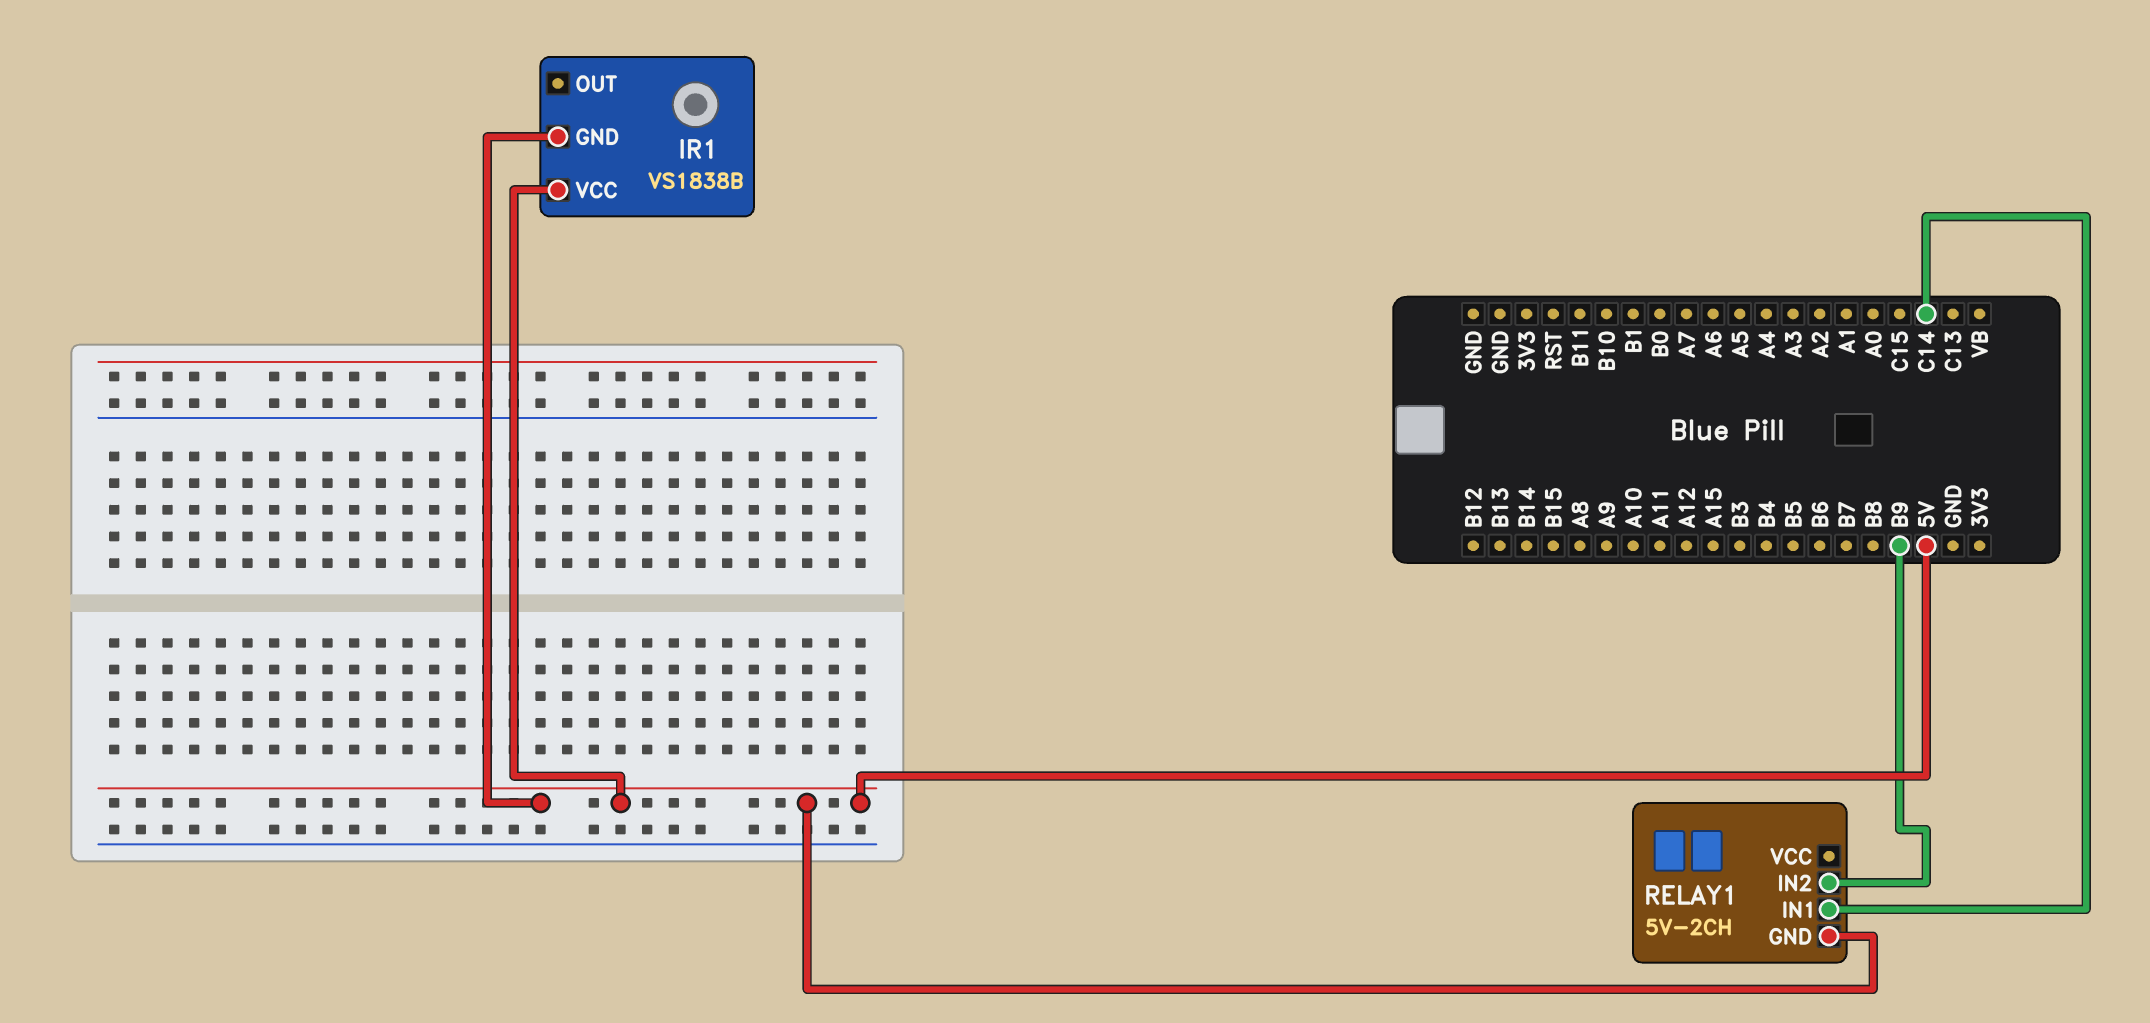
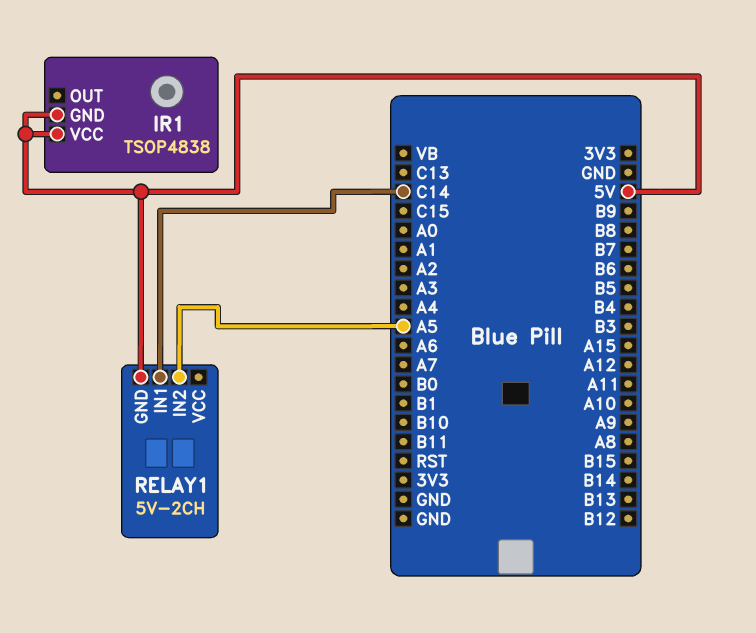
IR1: VS1838B -> TSOP4838
RELAY1 pin IN2: B9 -> A5

